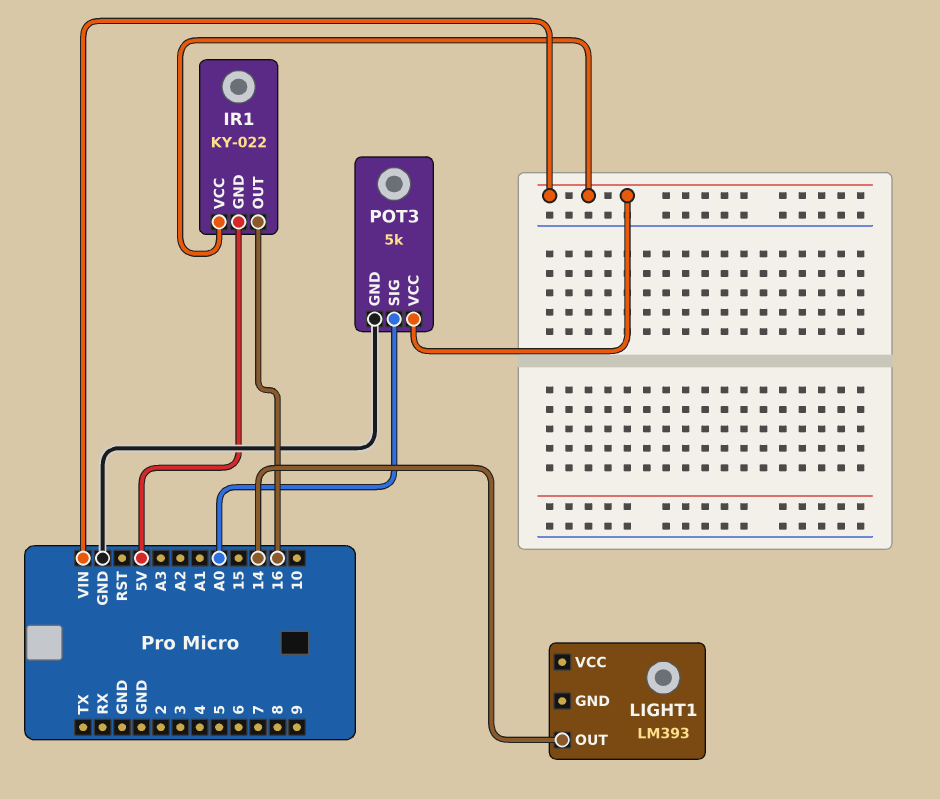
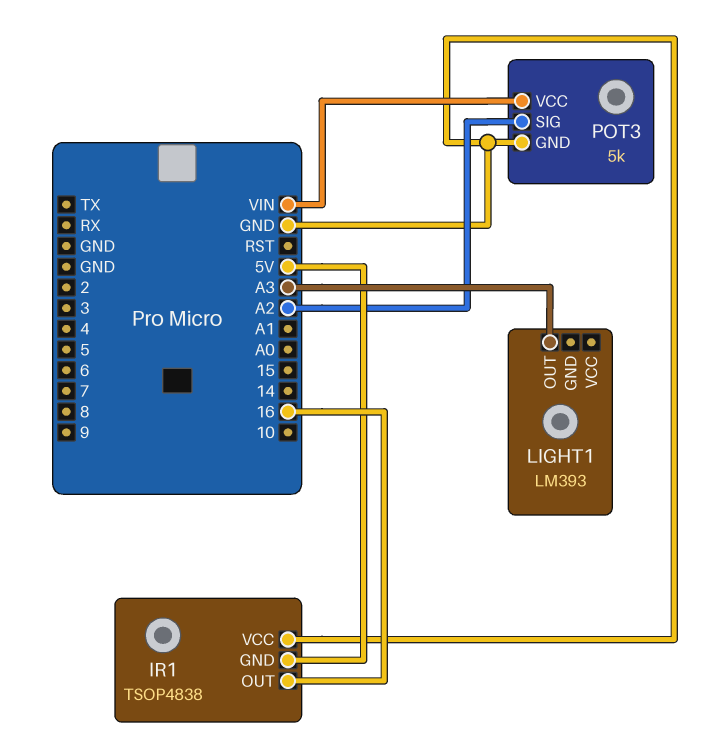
IR1: KY-022 -> TSOP4838
IR1 pin VCC: VIN -> GND
LIGHT1 pin OUT: 14 -> A3
POT3 pin SIG: A0 -> A2

